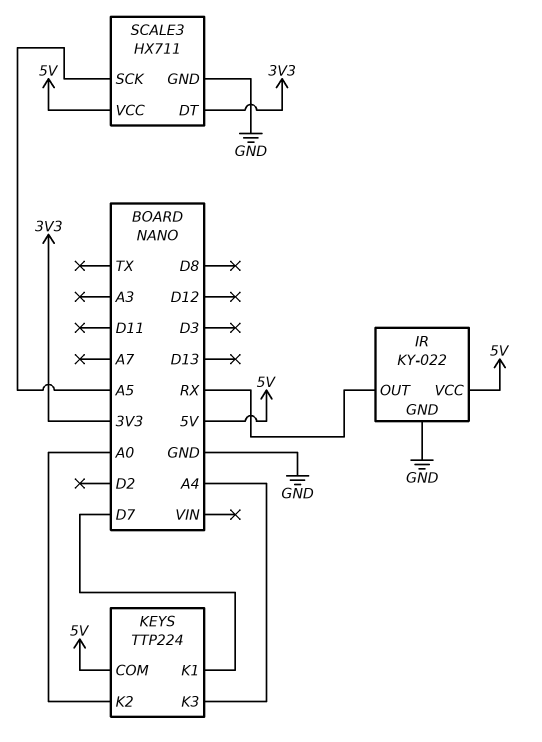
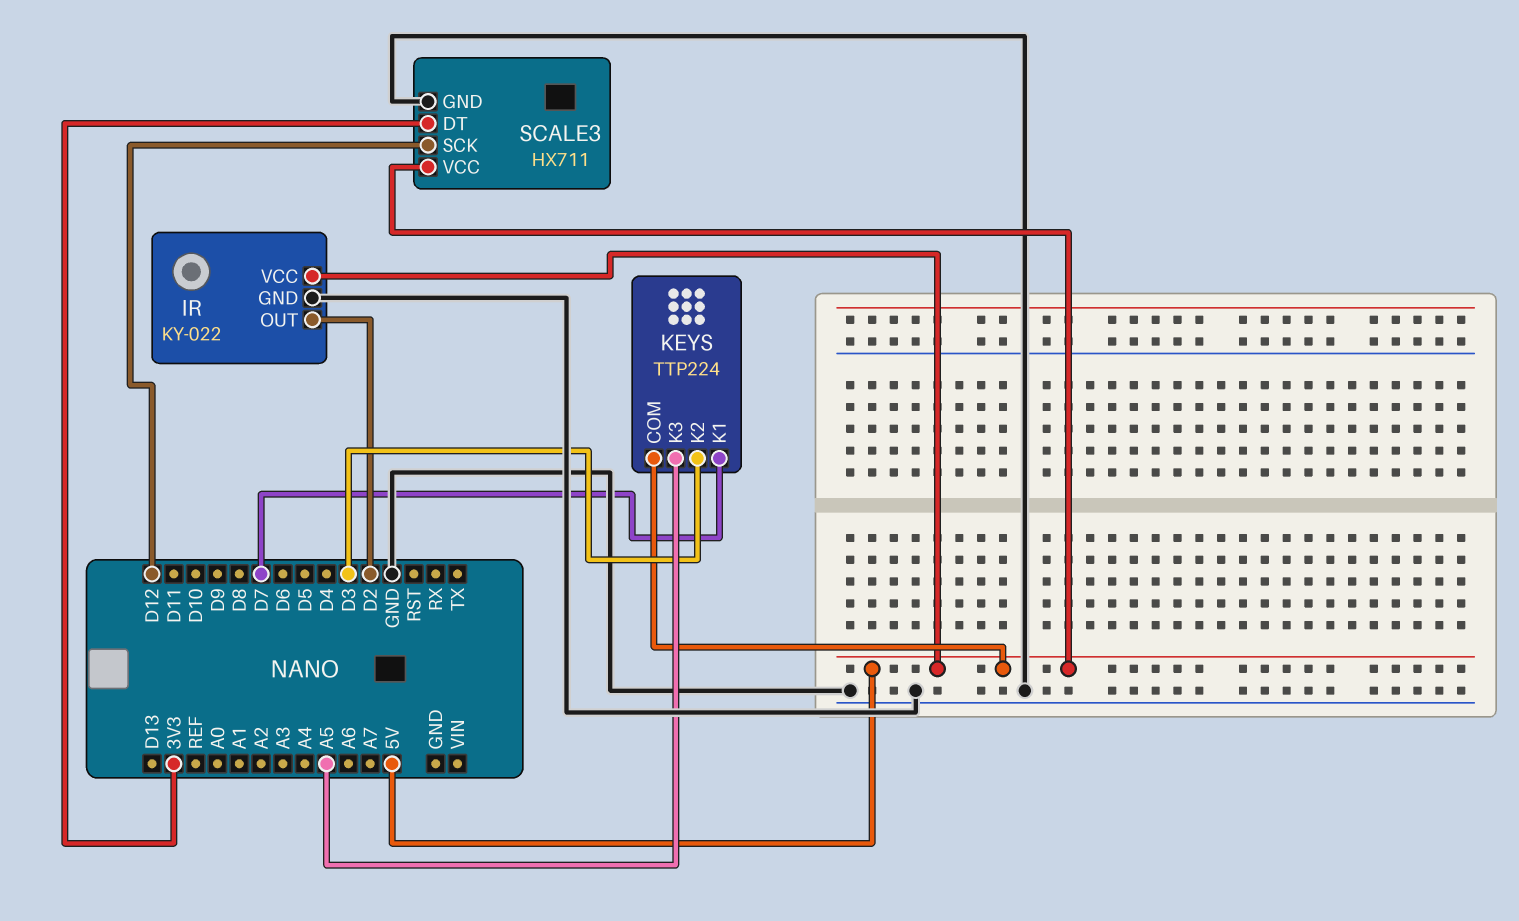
IR pin OUT: RX -> D2
KEYS pin K2: A0 -> D3
KEYS pin K3: A4 -> A5
SCALE3 pin SCK: A5 -> D12

